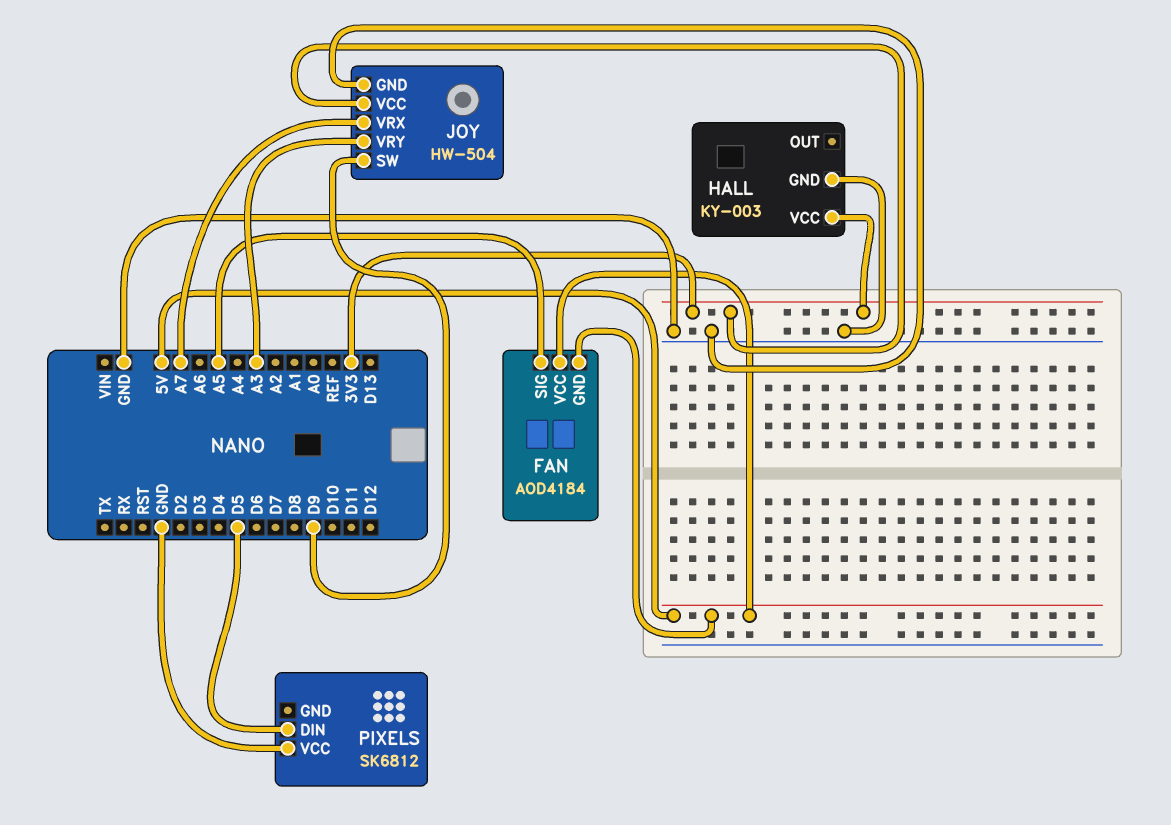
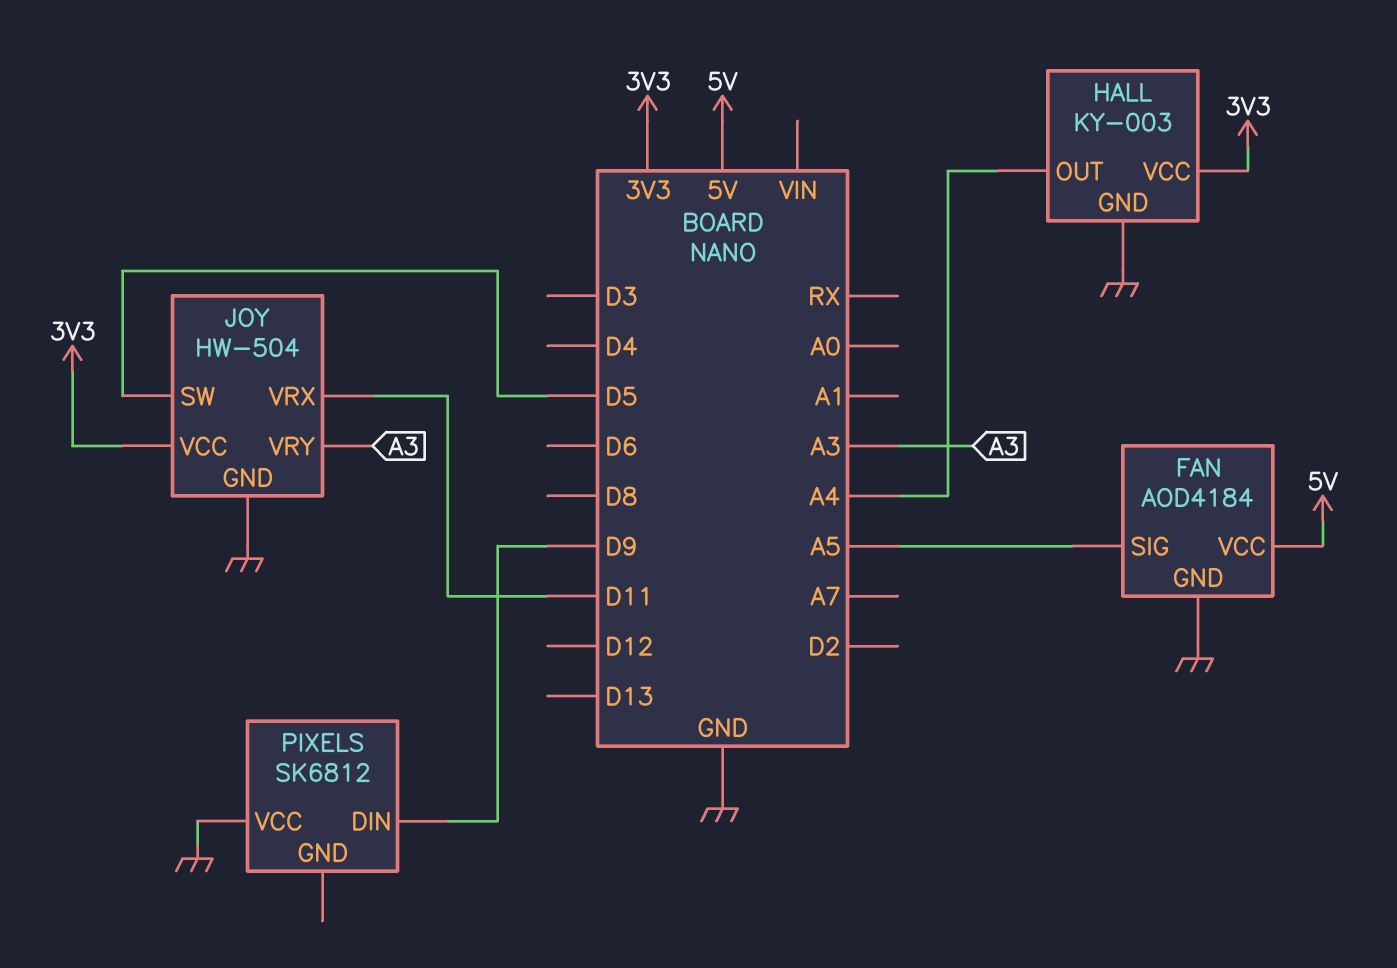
FAN pin GND: 5V -> GND
HALL pin OUT: none -> A4
JOY pin SW: D9 -> D5
JOY pin VRX: A7 -> D11
PIXELS pin DIN: D5 -> D9

